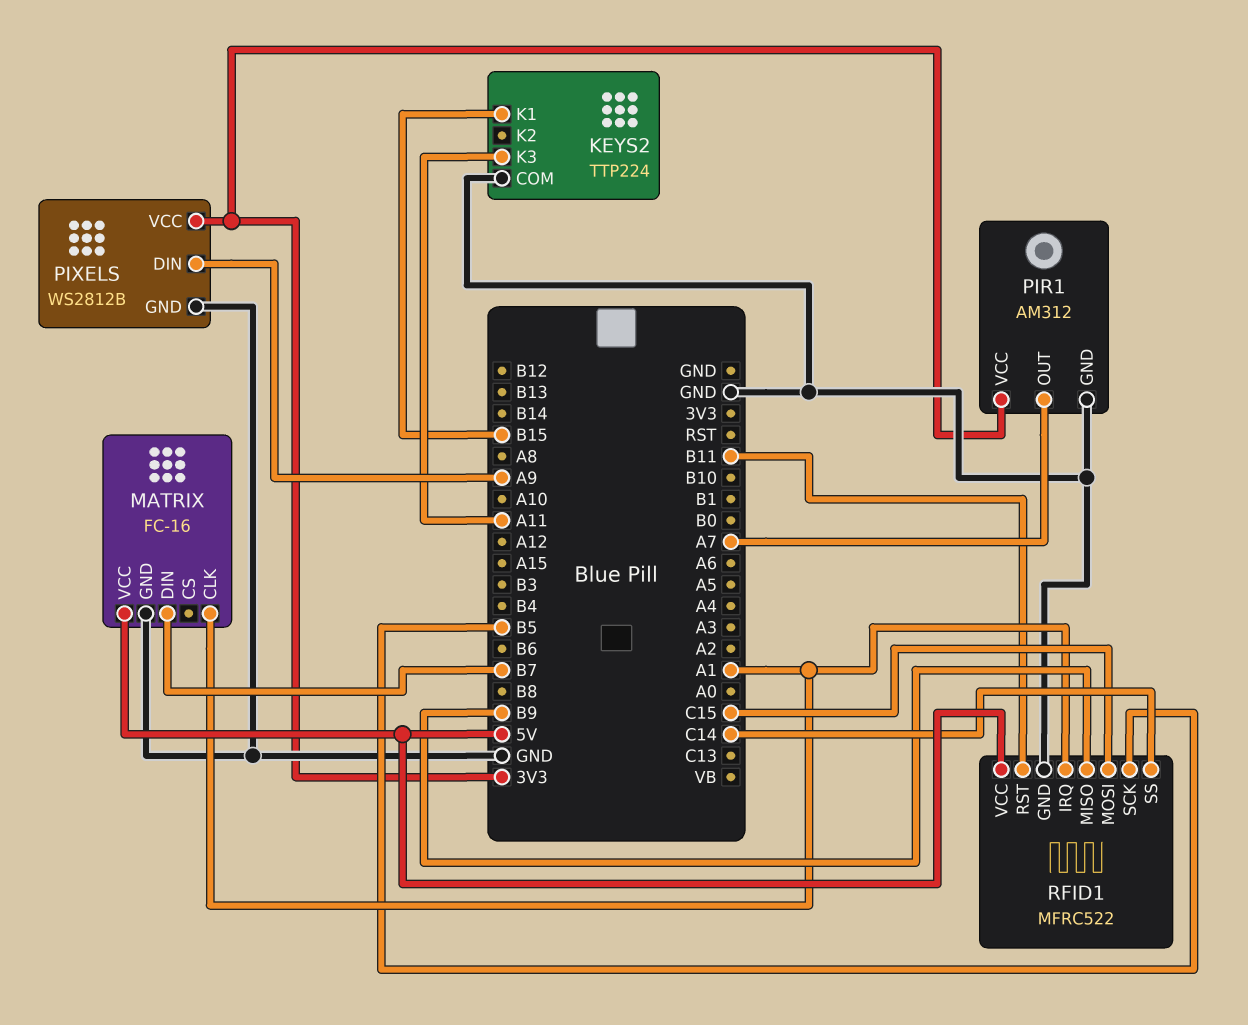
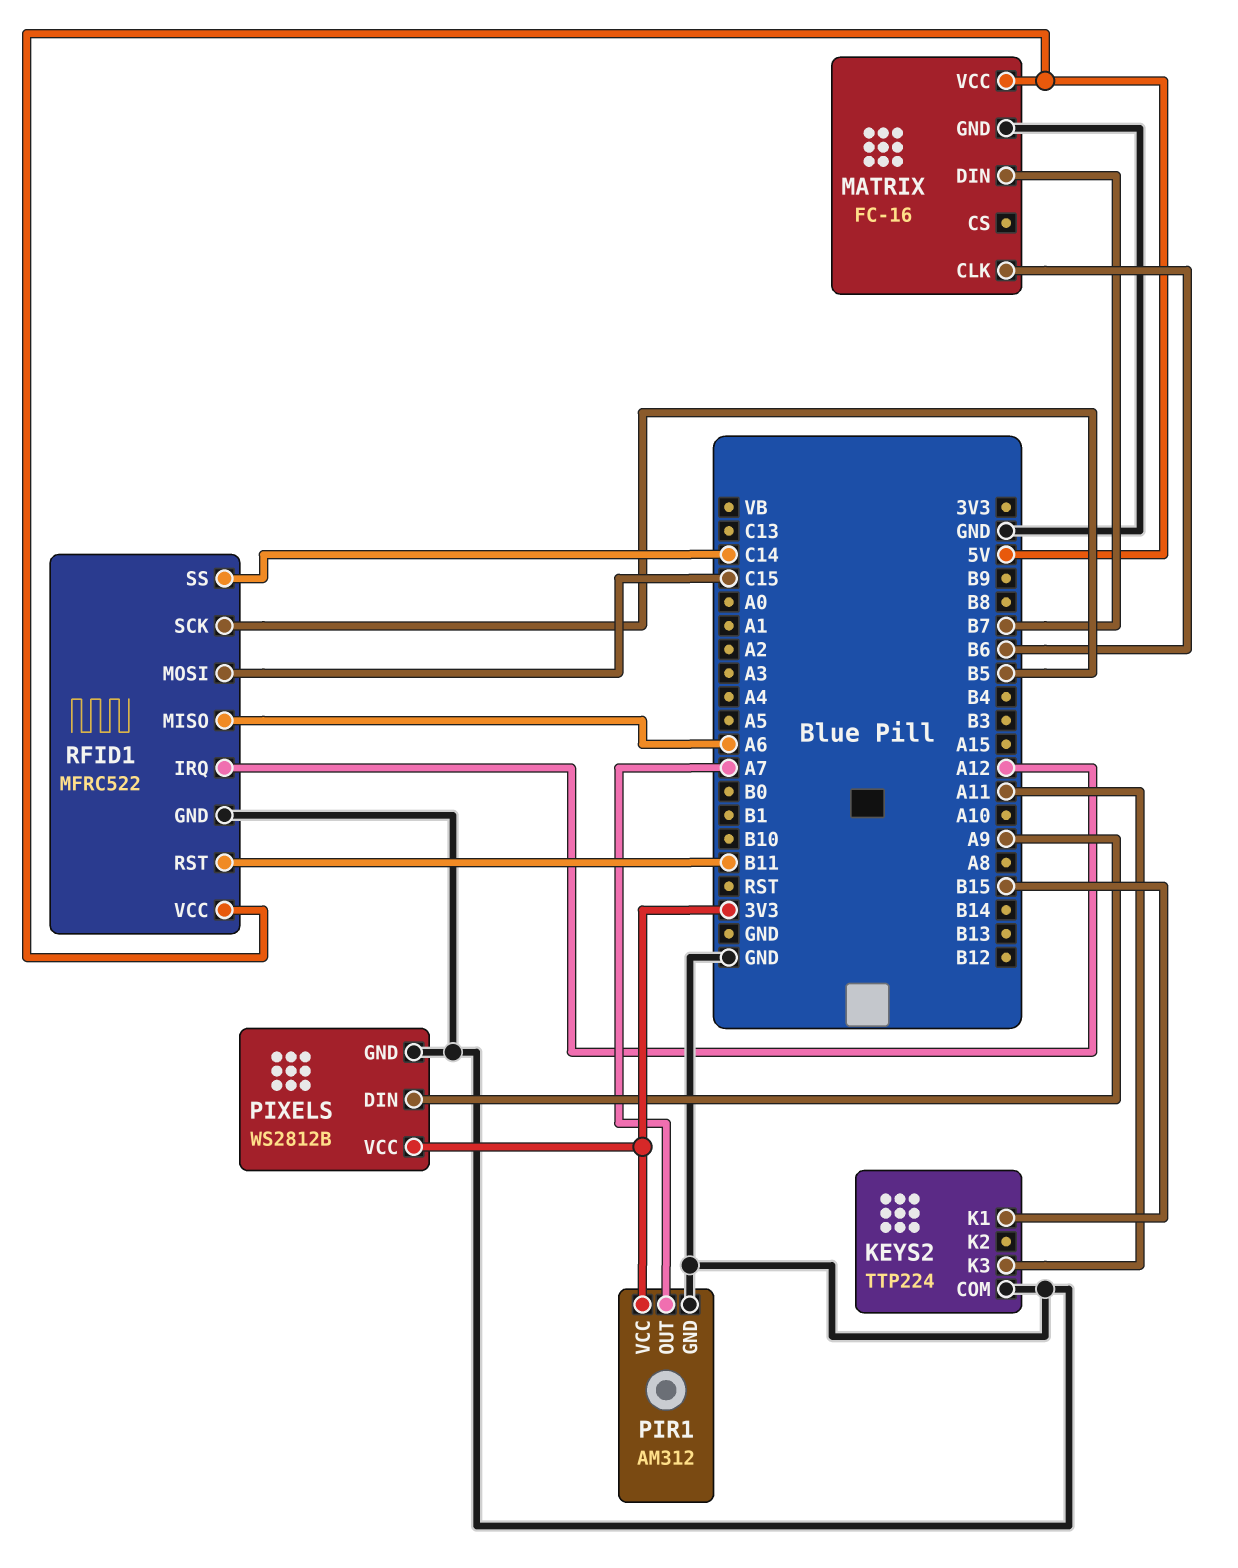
MATRIX pin CLK: A1 -> B6
RFID1 pin IRQ: A1 -> A12
RFID1 pin MISO: B9 -> A6

